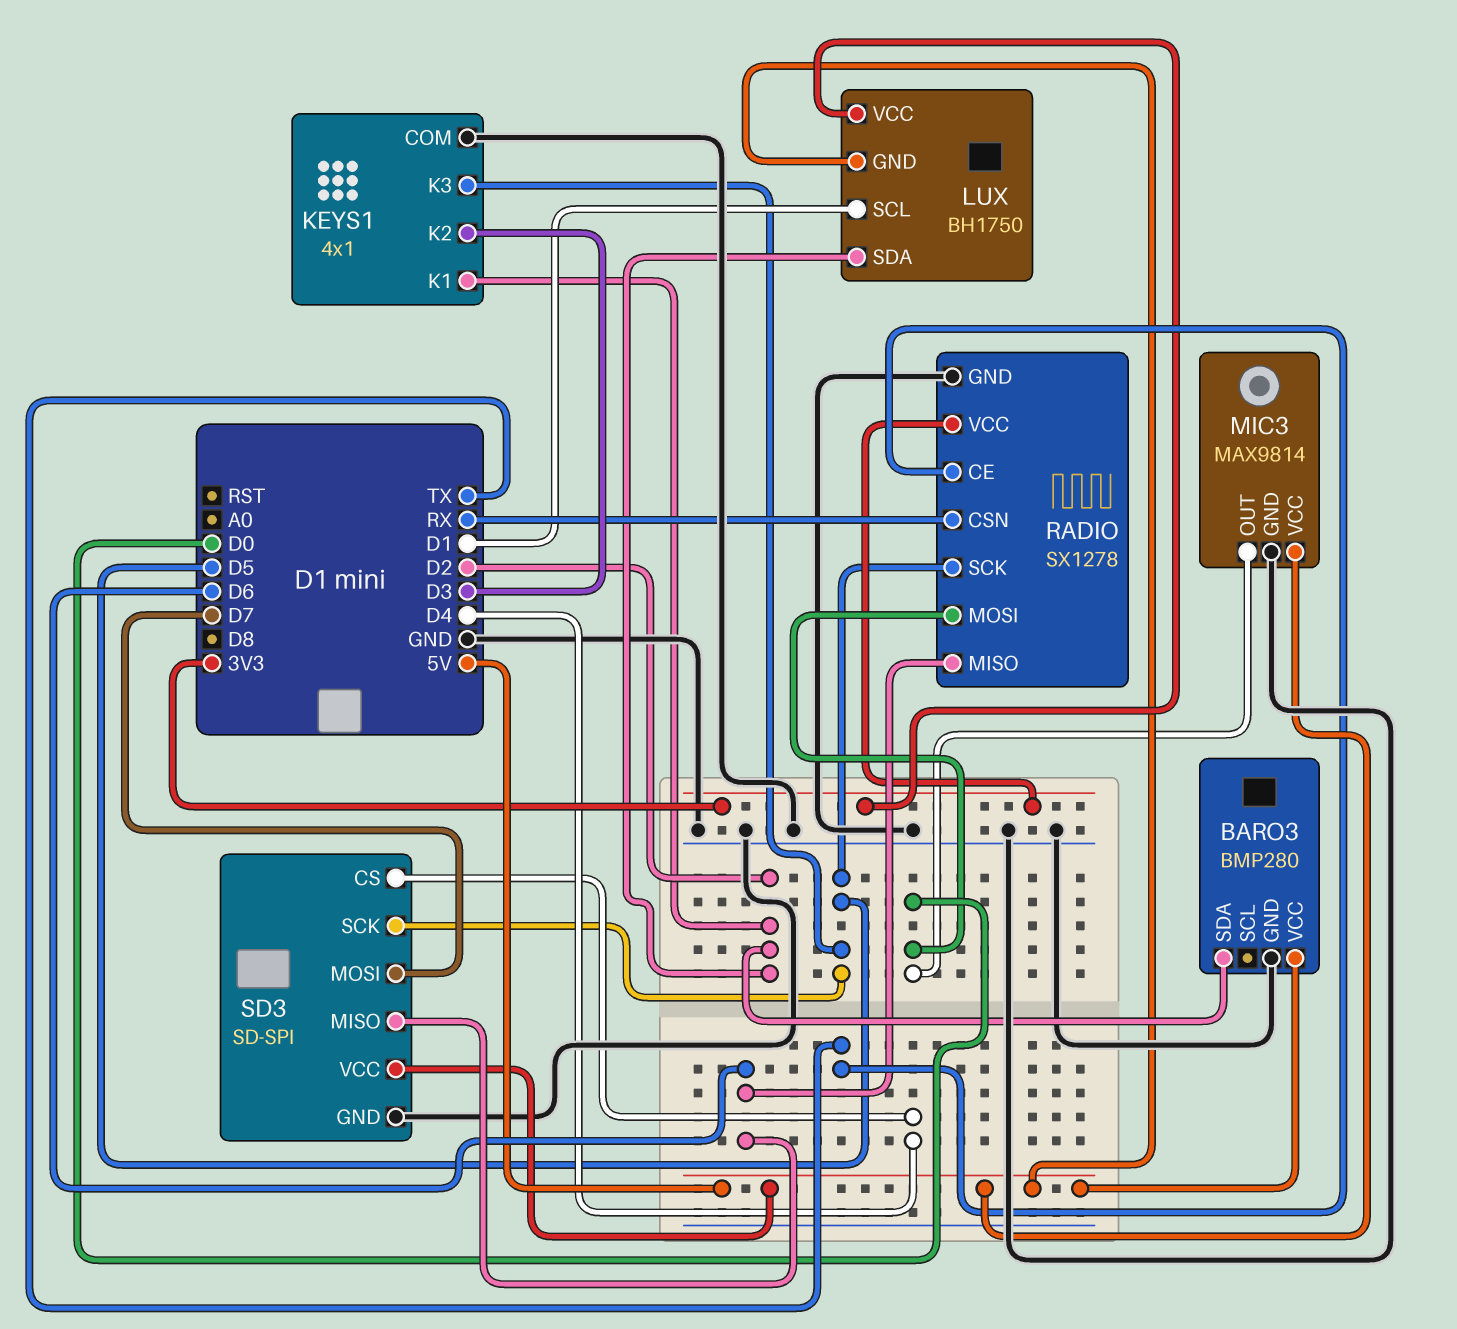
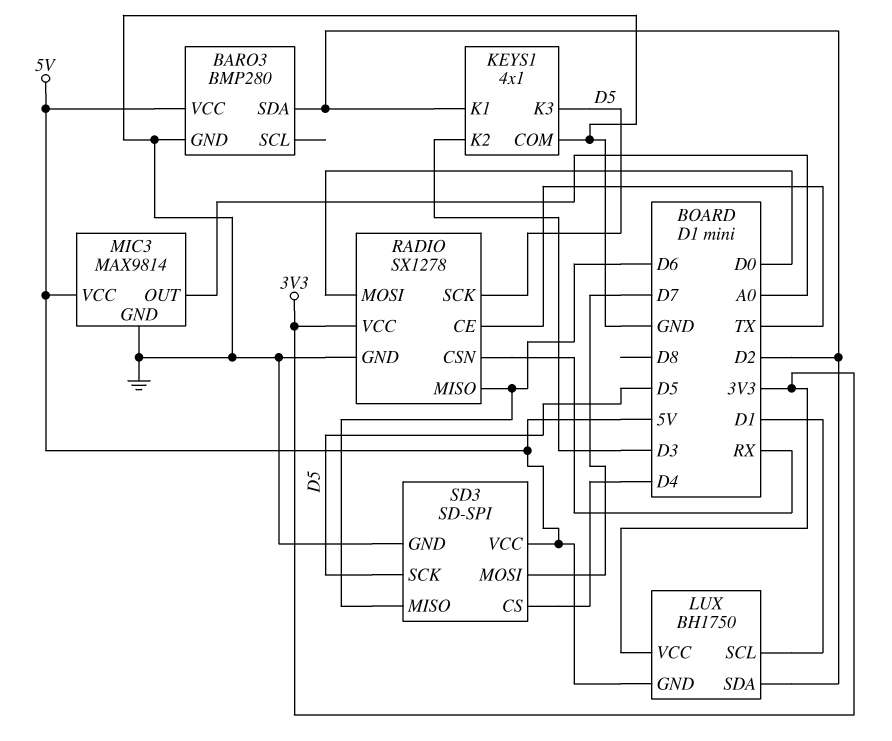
MIC3 pin OUT: D0 -> A0

